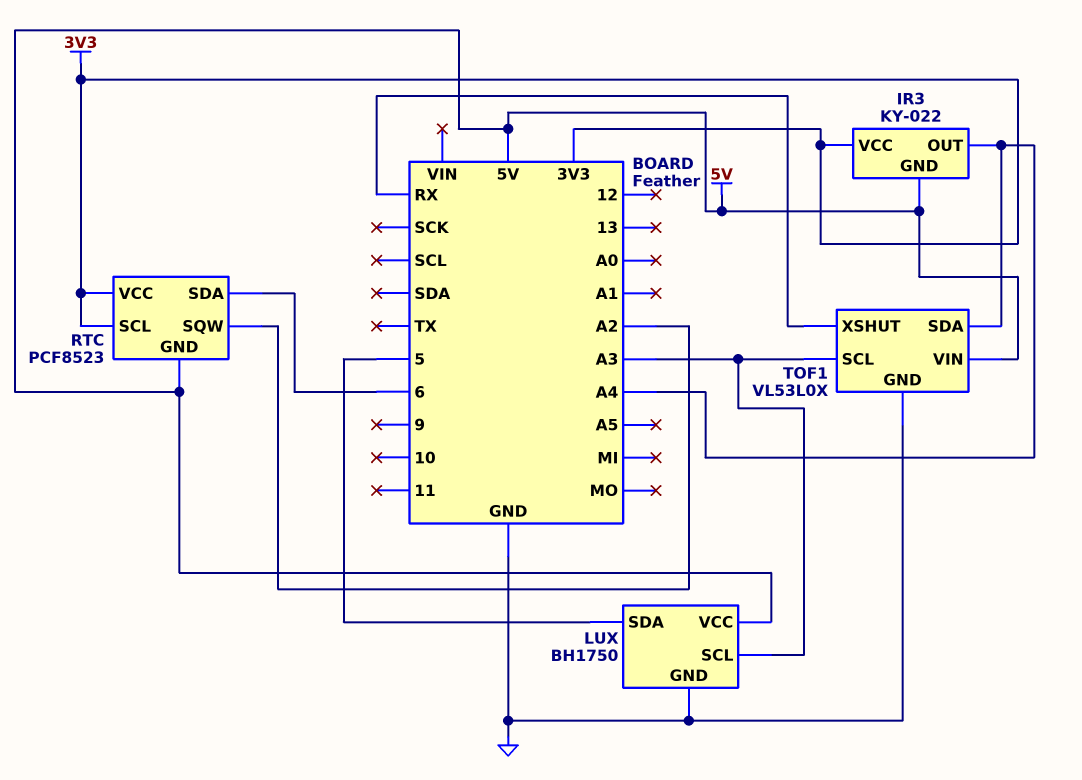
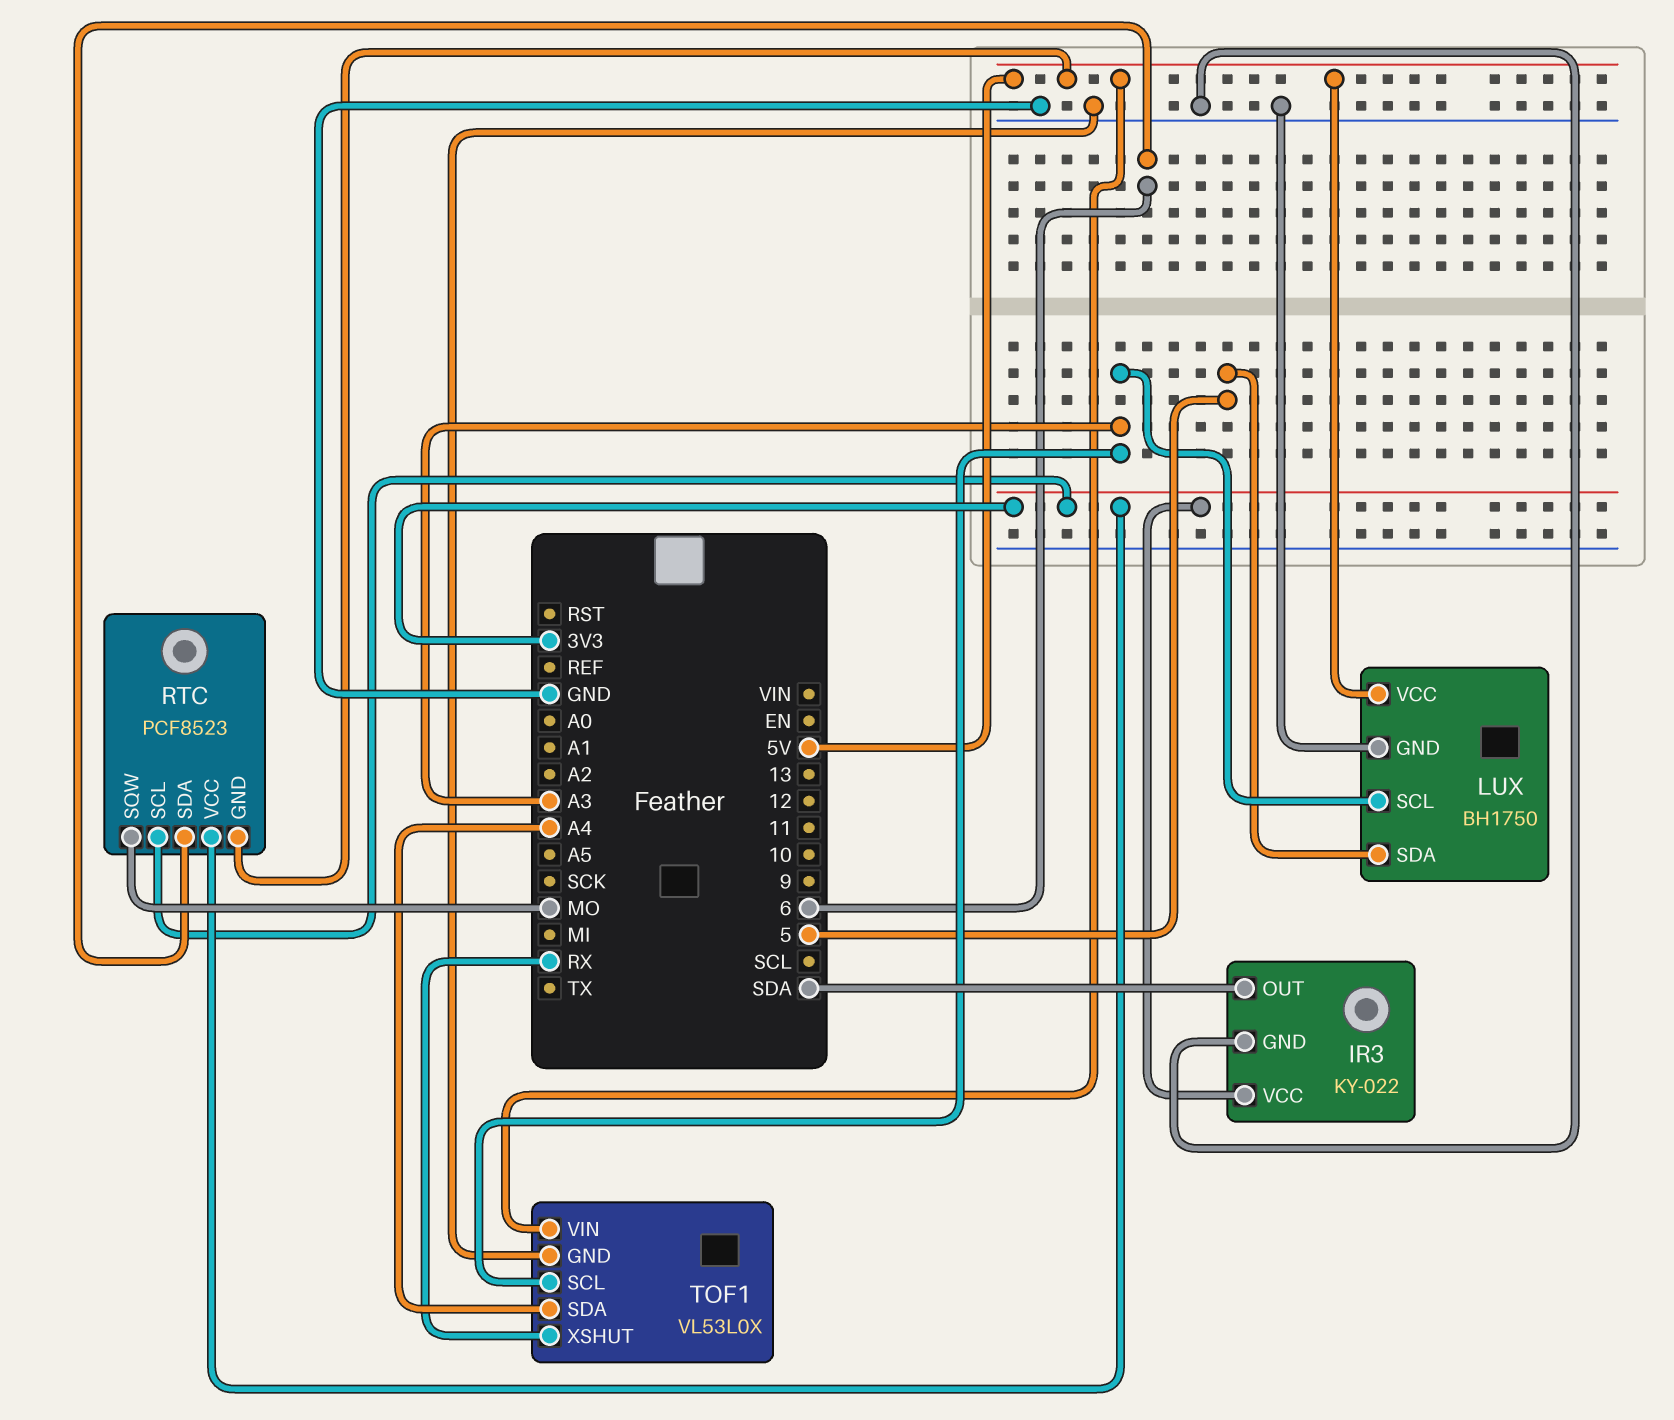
IR3 pin GND: 5V -> GND
IR3 pin OUT: A4 -> SDA
RTC pin SQW: A2 -> MO

